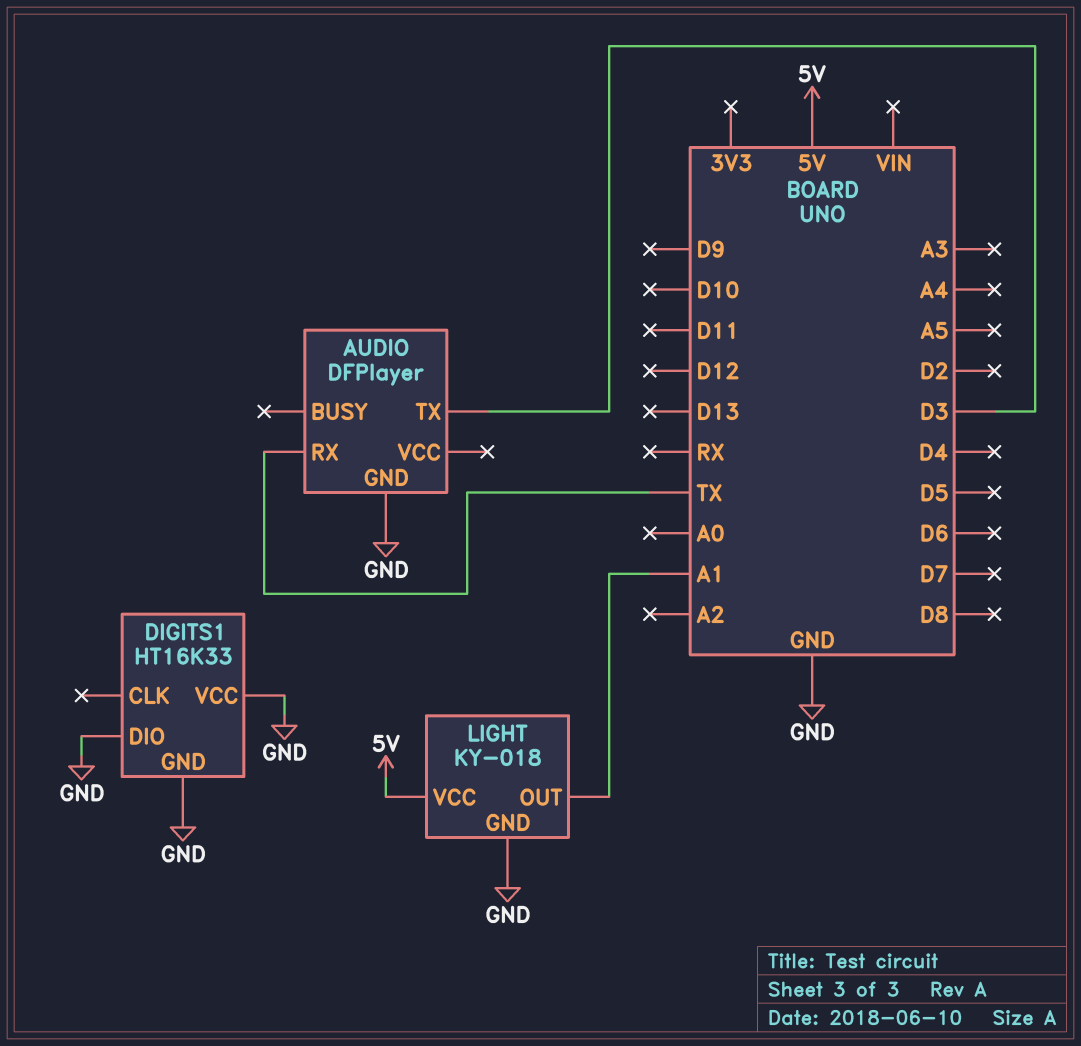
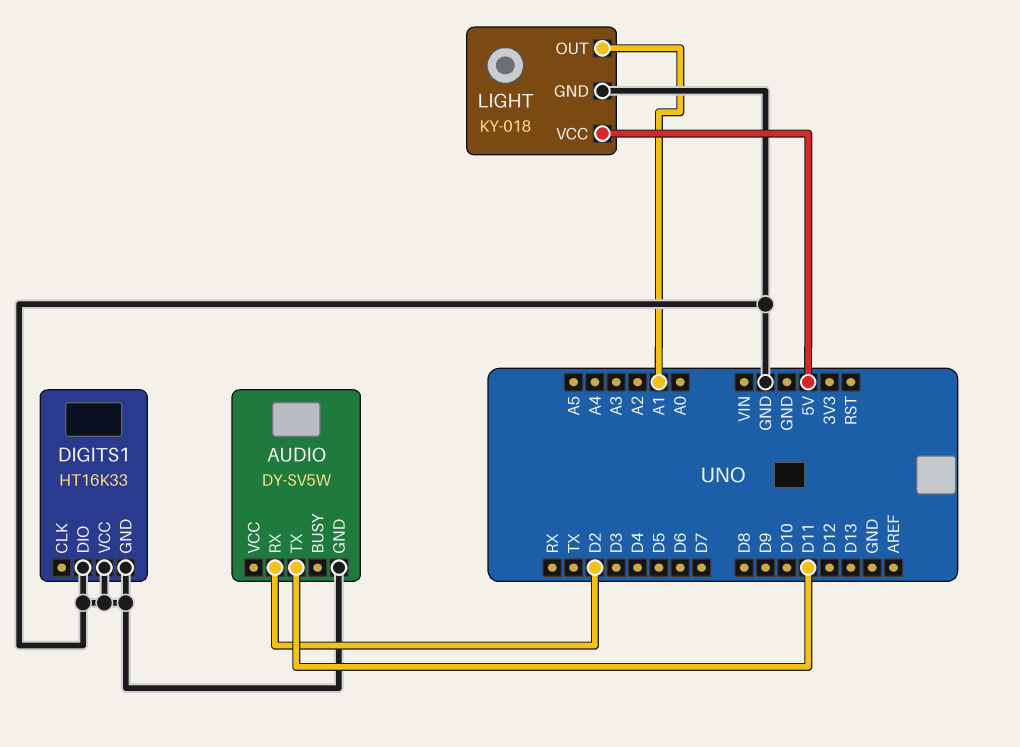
AUDIO: DFPlayer -> DY-SV5W
AUDIO pin RX: TX -> D2
AUDIO pin TX: D3 -> D11

